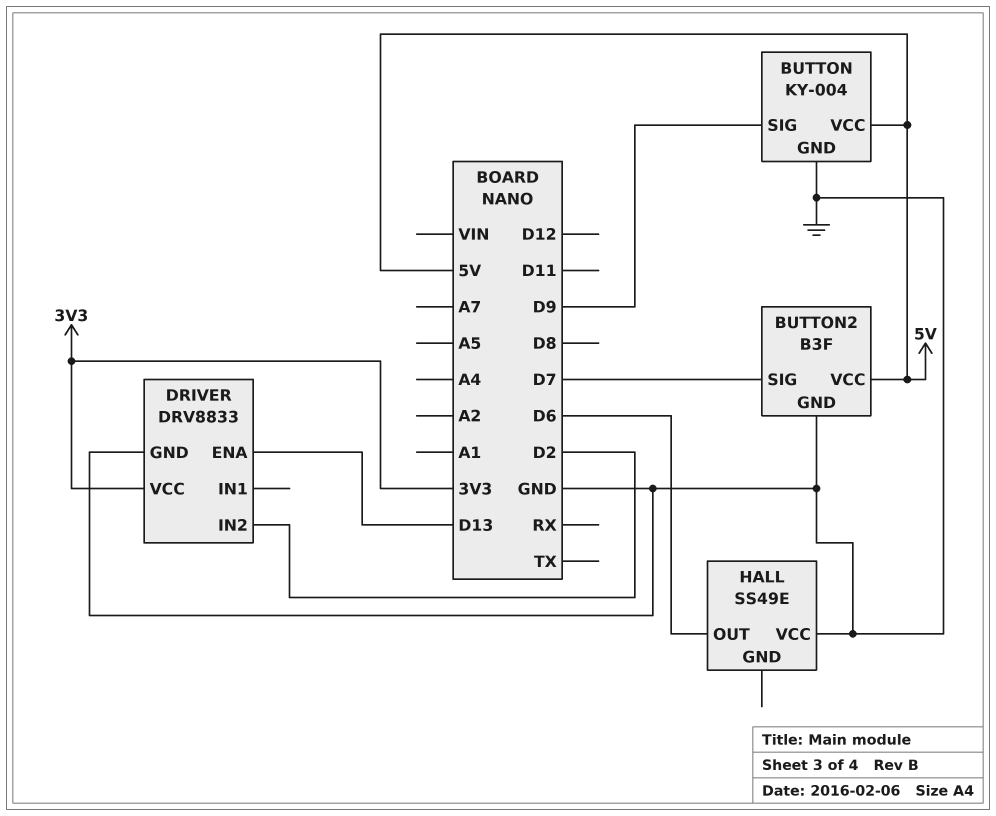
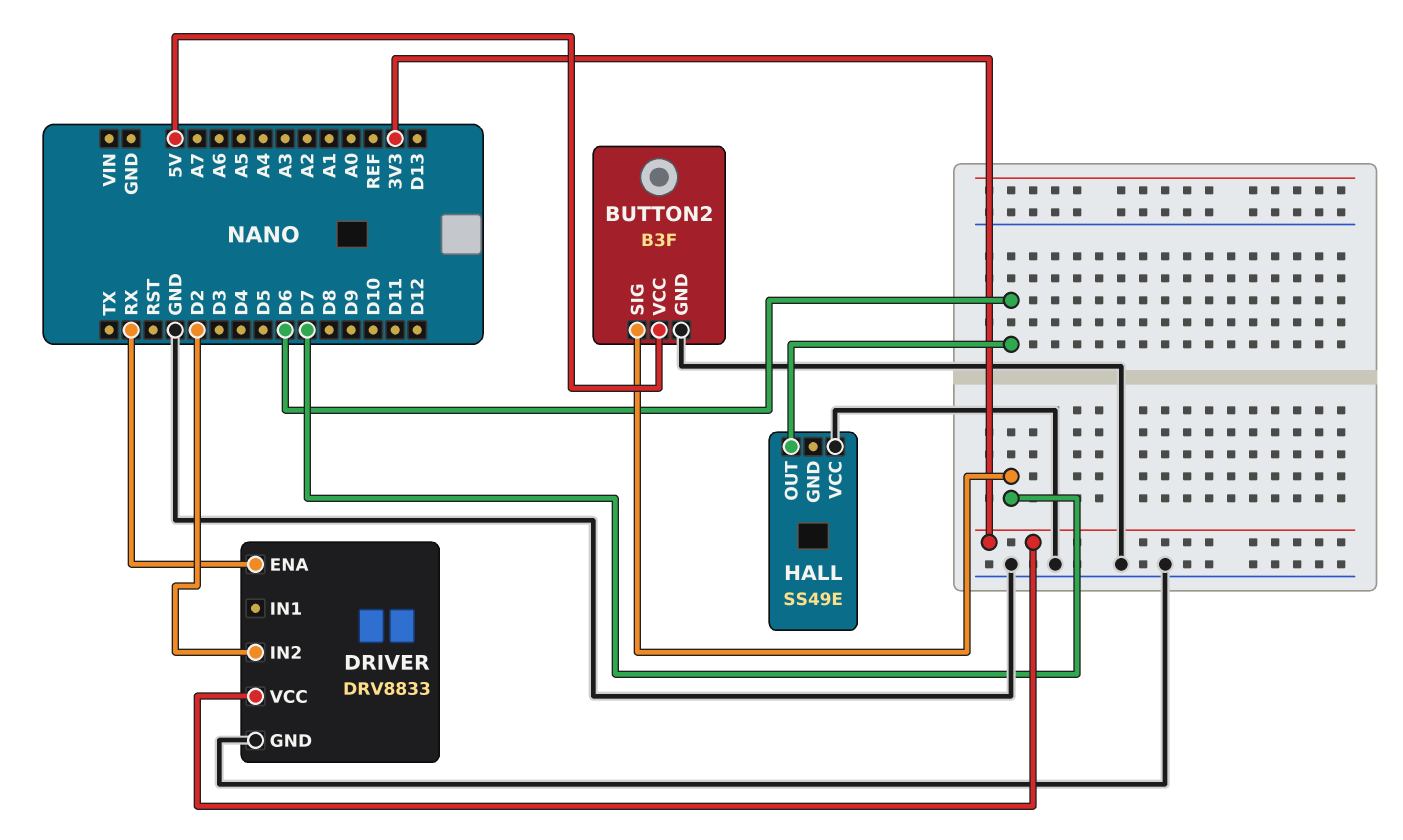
BUTTON: KY-004 -> none
BUTTON pin GND: GND -> none
BUTTON pin SIG: D9 -> none
BUTTON pin VCC: 5V -> none
DRIVER pin ENA: D13 -> RX

